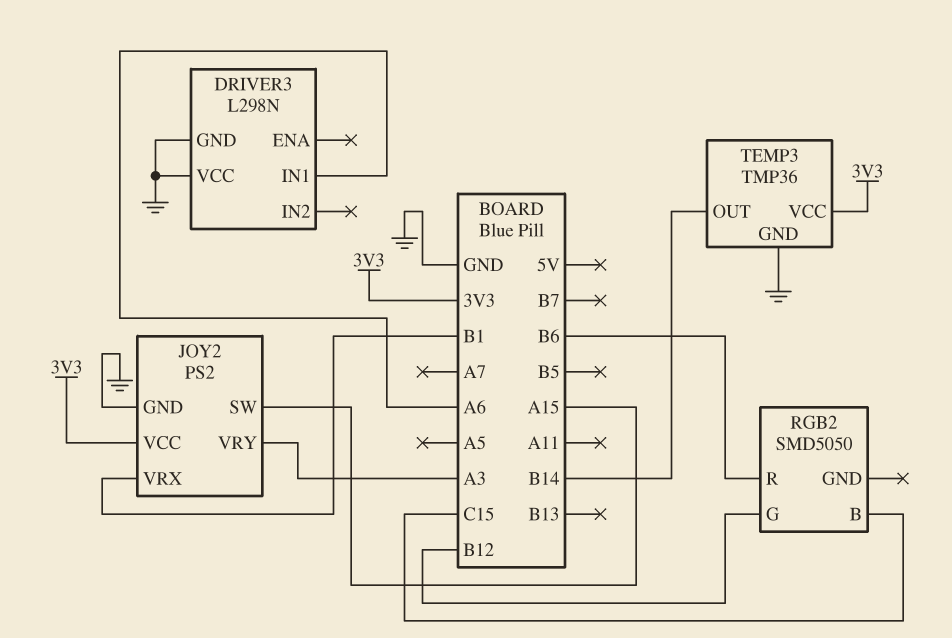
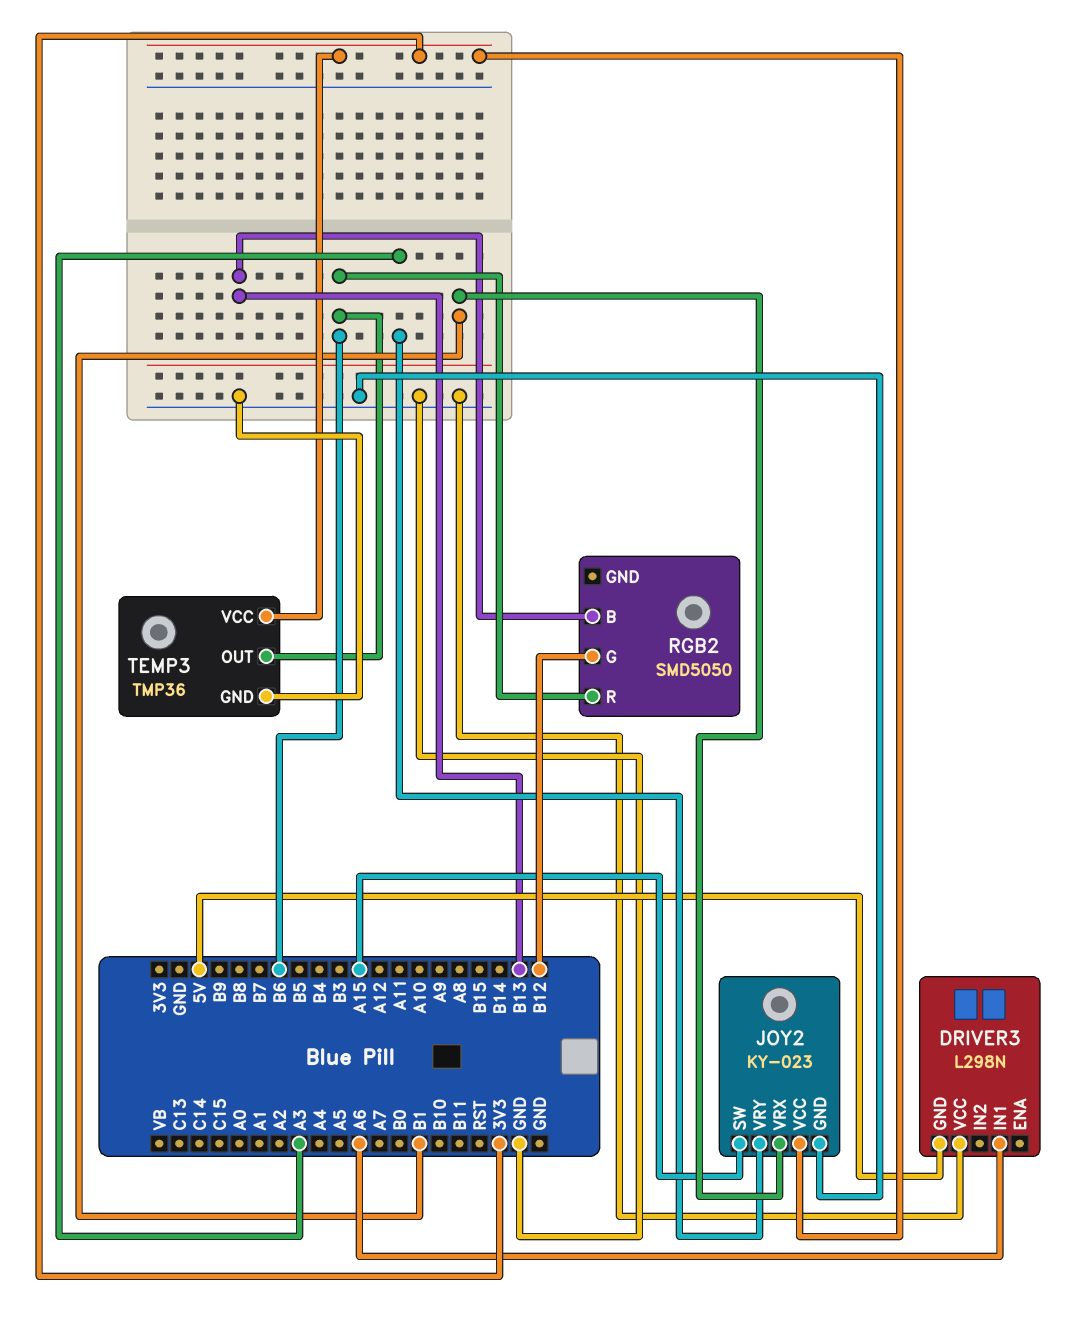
DRIVER3 pin GND: GND -> 5V
JOY2: PS2 -> KY-023
RGB2 pin B: C15 -> B13
TEMP3 pin OUT: B14 -> B6

